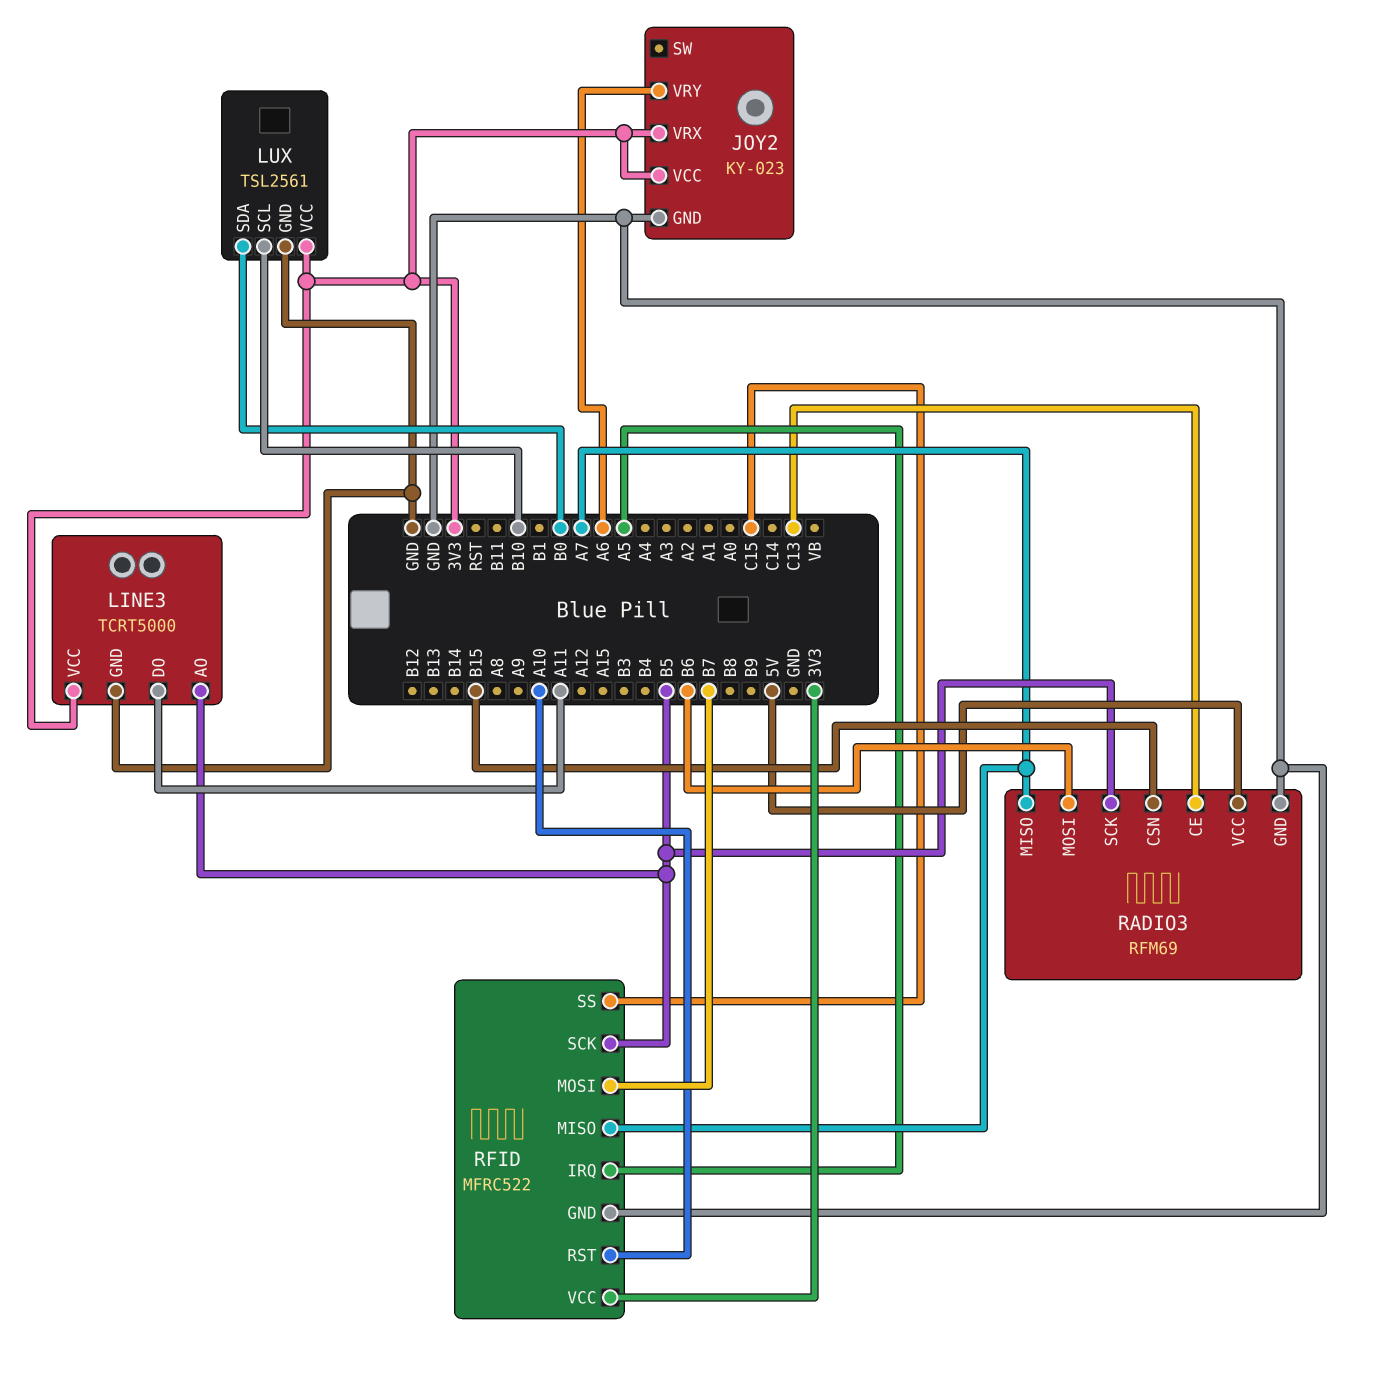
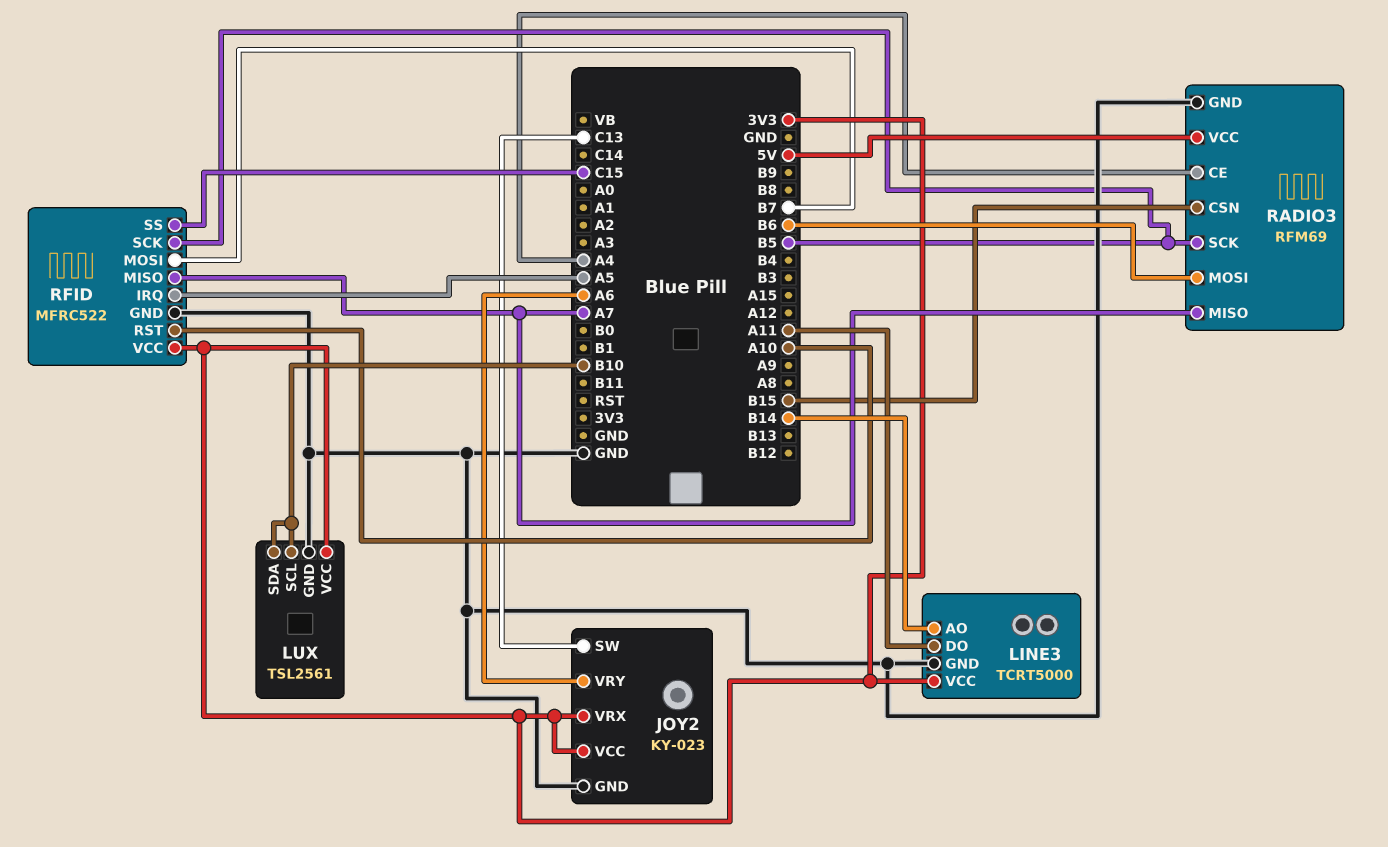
JOY2 pin SW: none -> C13
LINE3 pin AO: B5 -> B14
LUX pin SDA: B0 -> B10
RADIO3 pin CE: C13 -> A4

